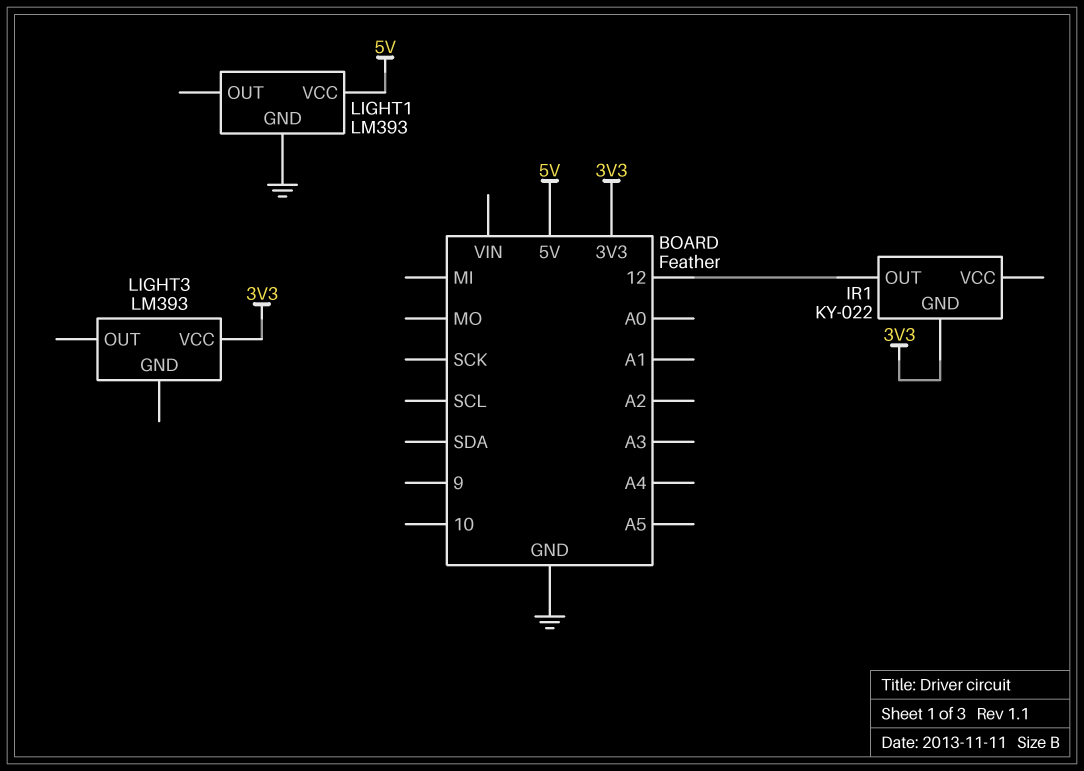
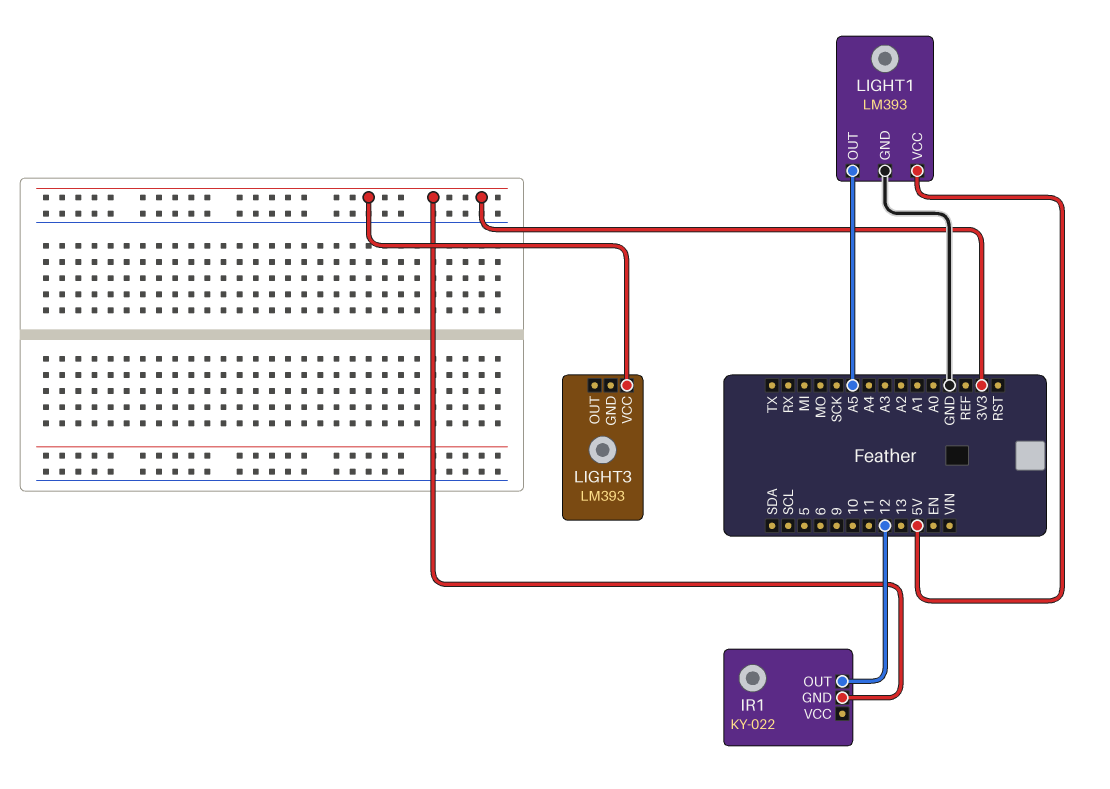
LIGHT1 pin OUT: none -> A5

